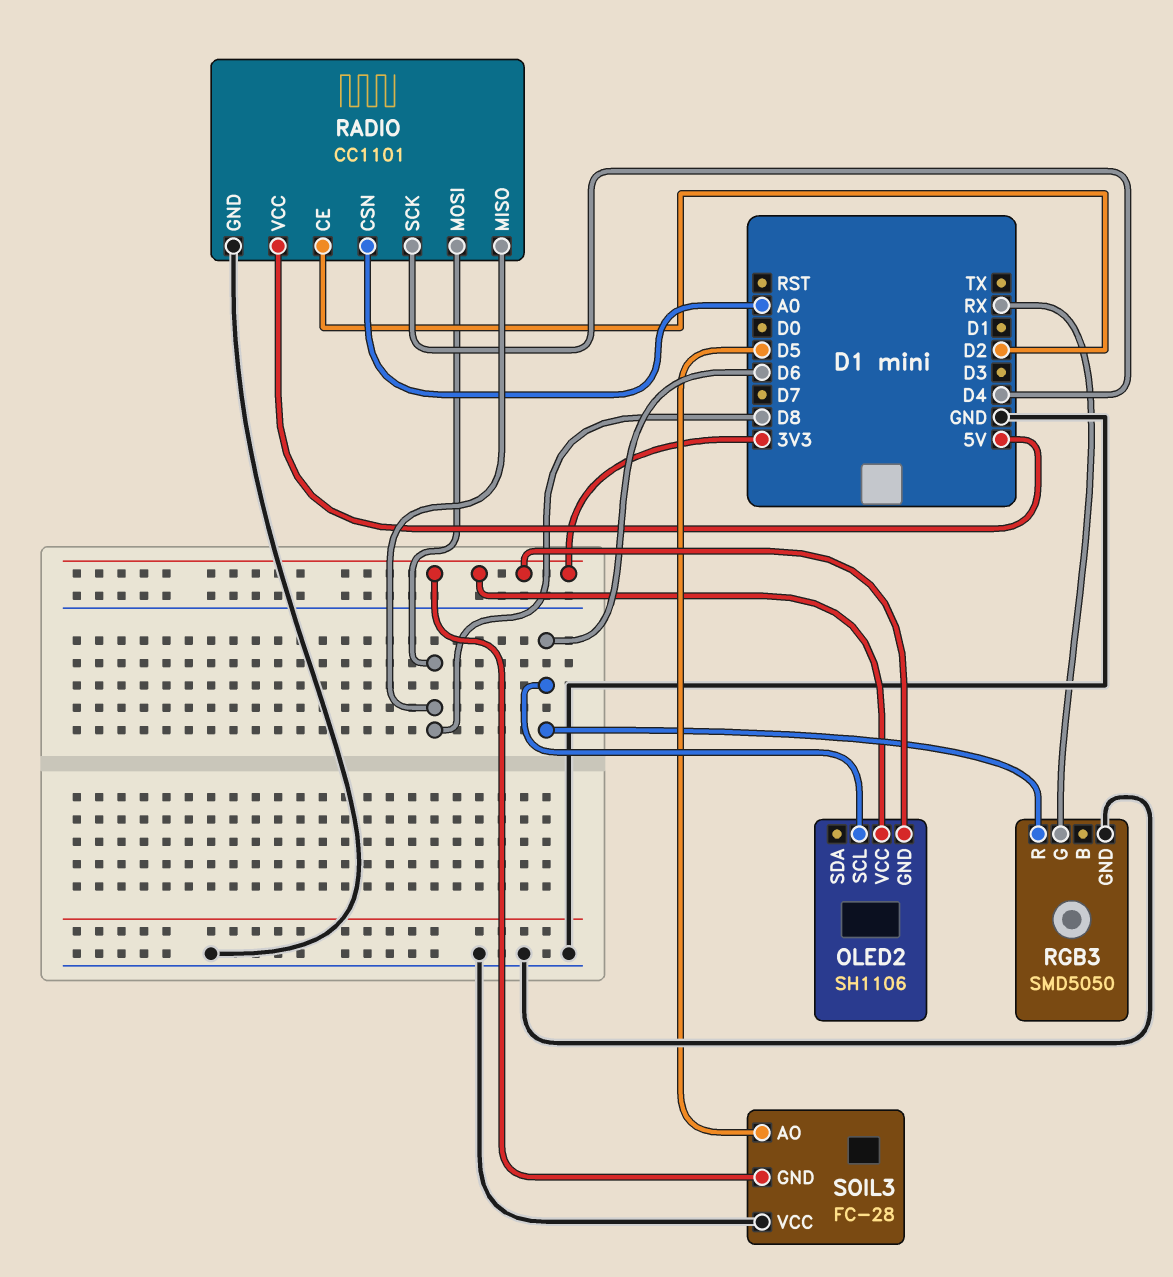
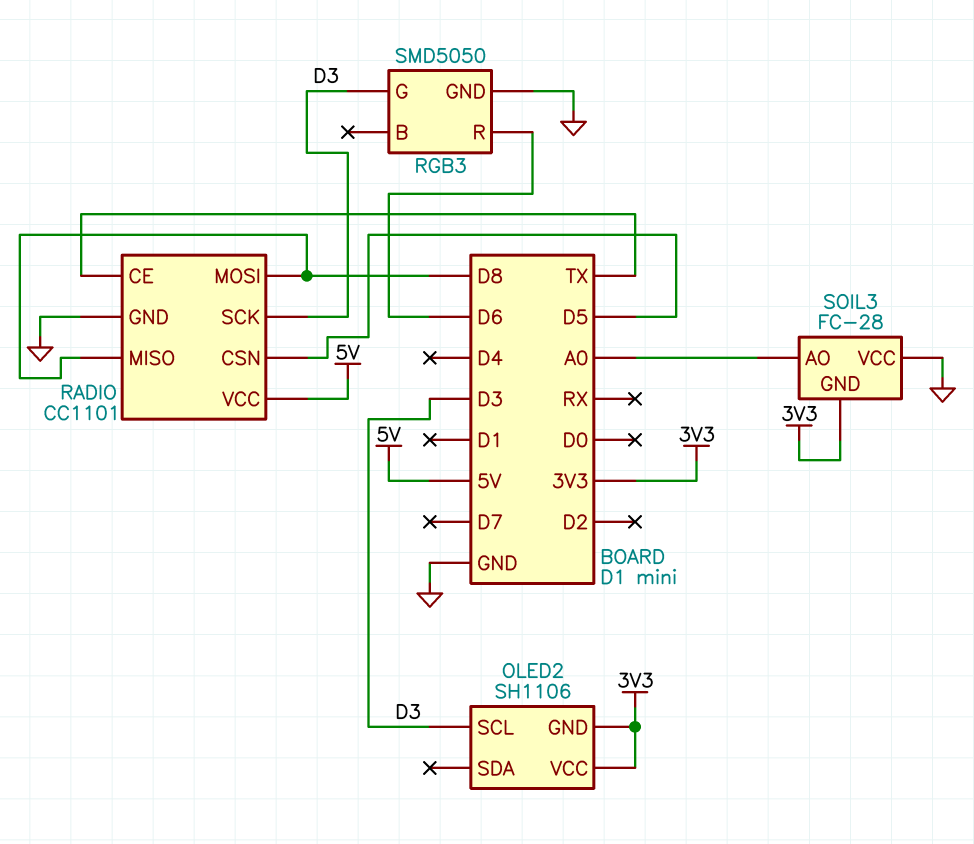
OLED2 pin SCL: D6 -> D3
RADIO pin CE: D2 -> TX
RADIO pin CSN: A0 -> D5
RADIO pin SCK: D4 -> D3
RGB3 pin G: RX -> D3
SOIL3 pin AO: D5 -> A0

